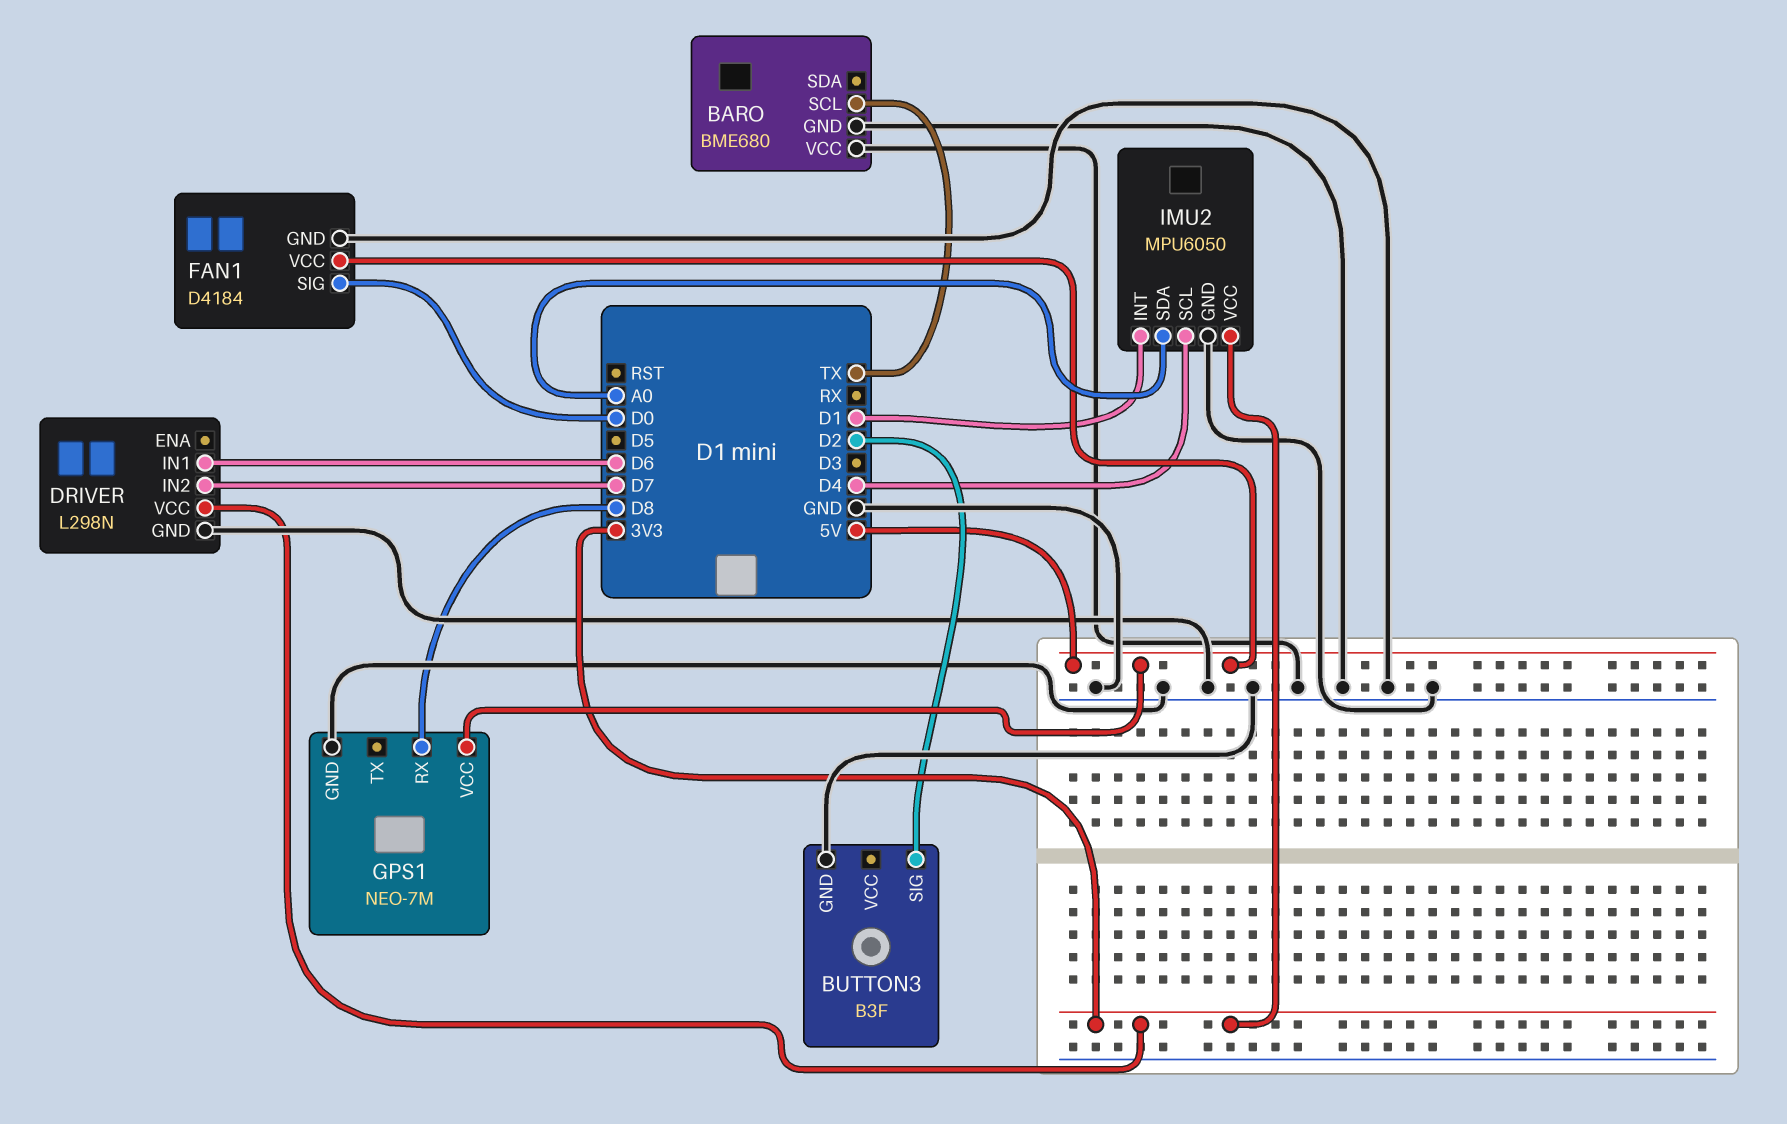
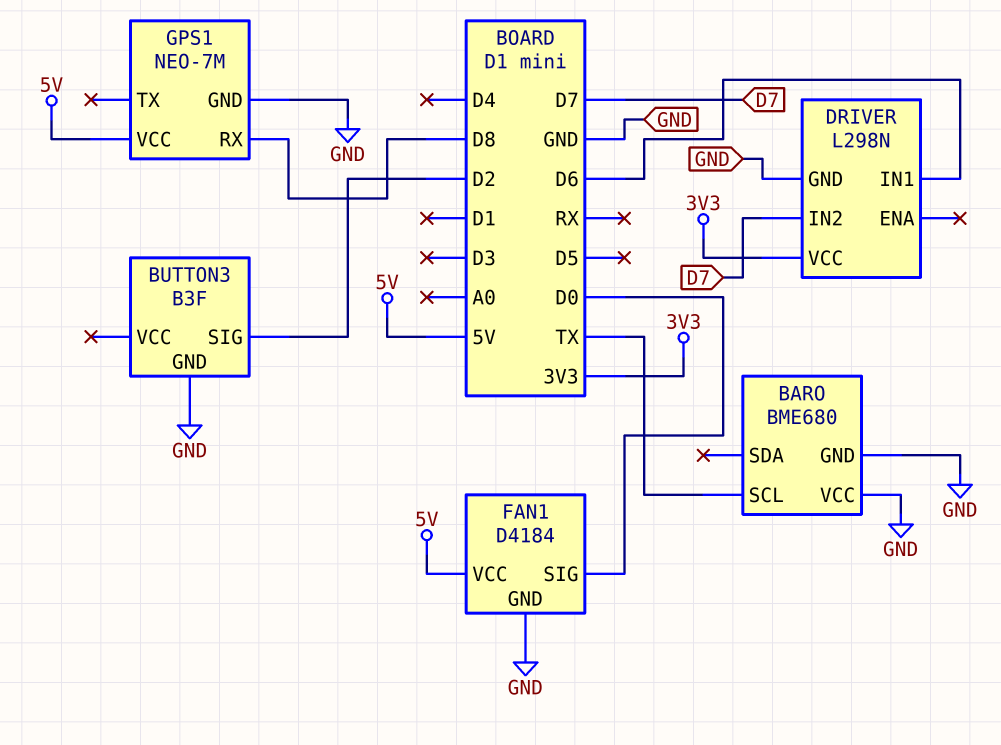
IMU2: MPU6050 -> none
IMU2 pin GND: GND -> none
IMU2 pin INT: D1 -> none
IMU2 pin SCL: D4 -> none
IMU2 pin SDA: A0 -> none
IMU2 pin VCC: 3V3 -> none

